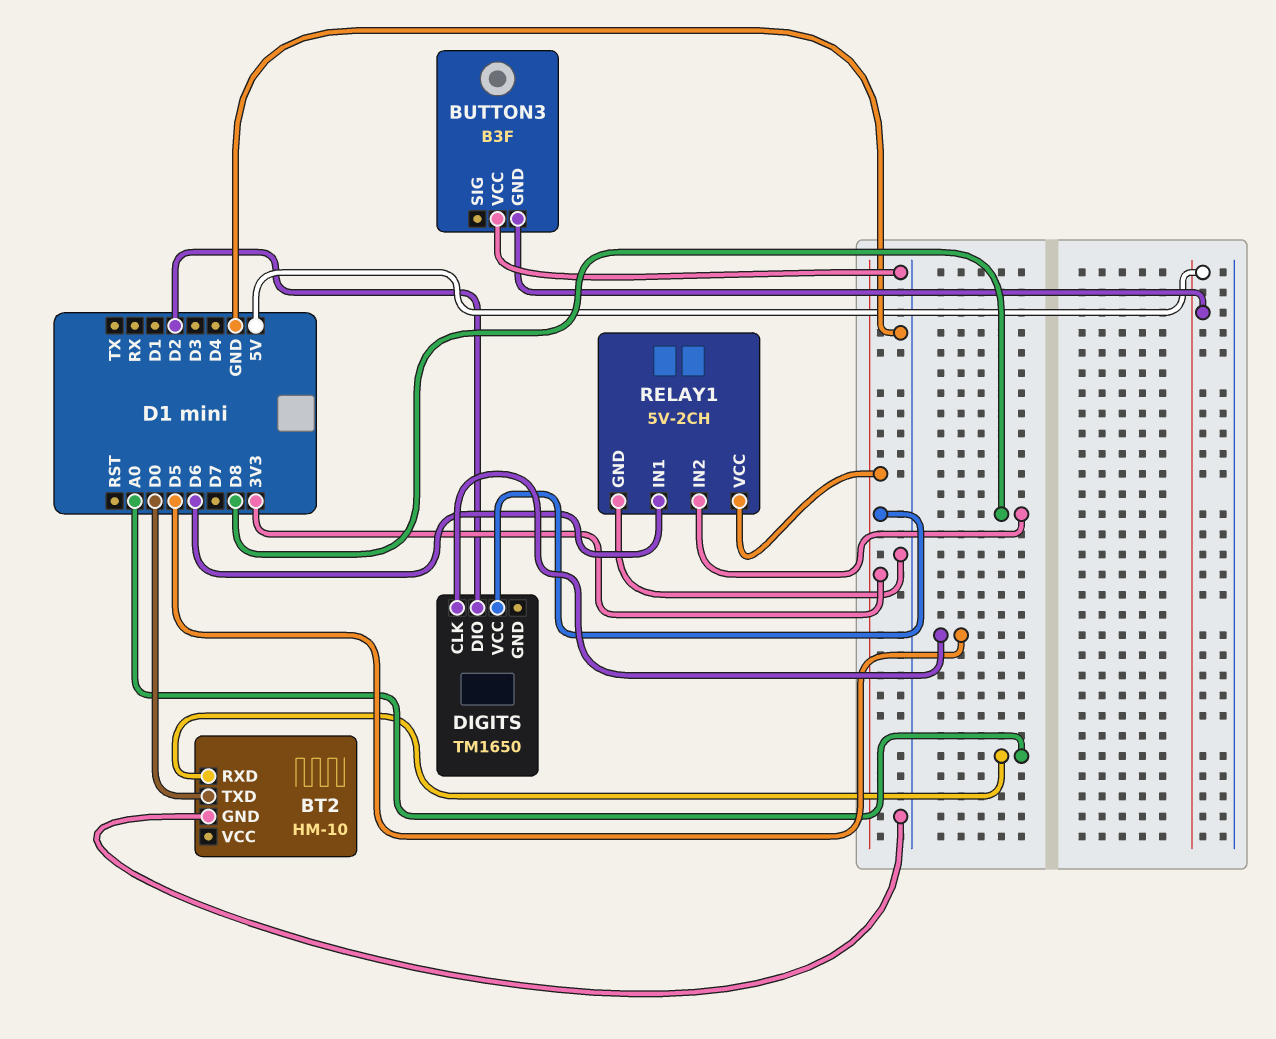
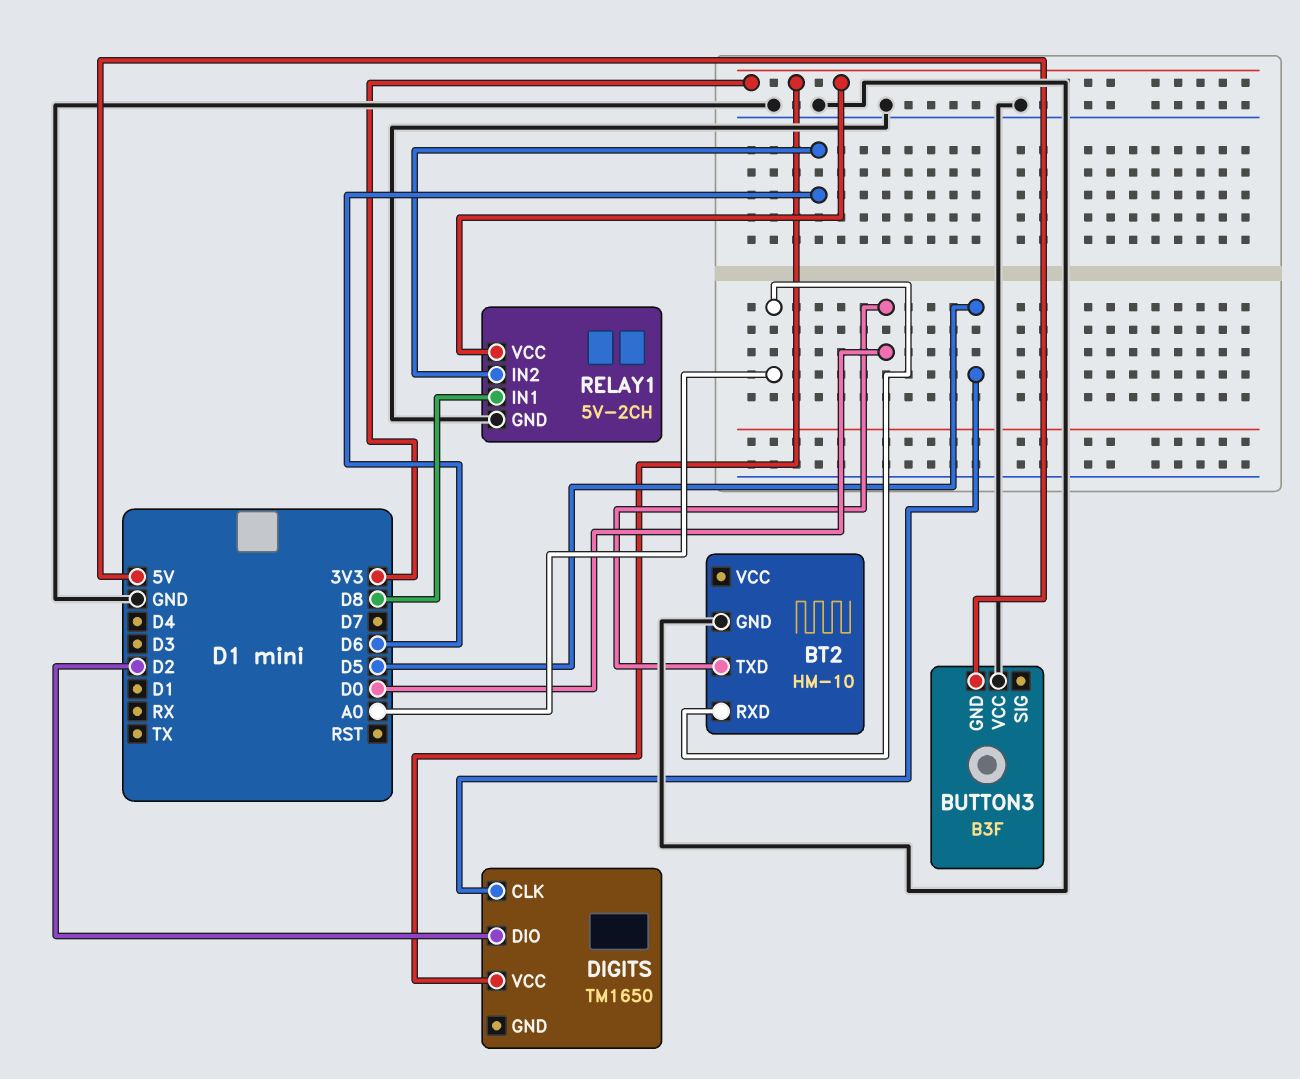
RELAY1 pin IN1: D6 -> D8
RELAY1 pin IN2: D8 -> D6

